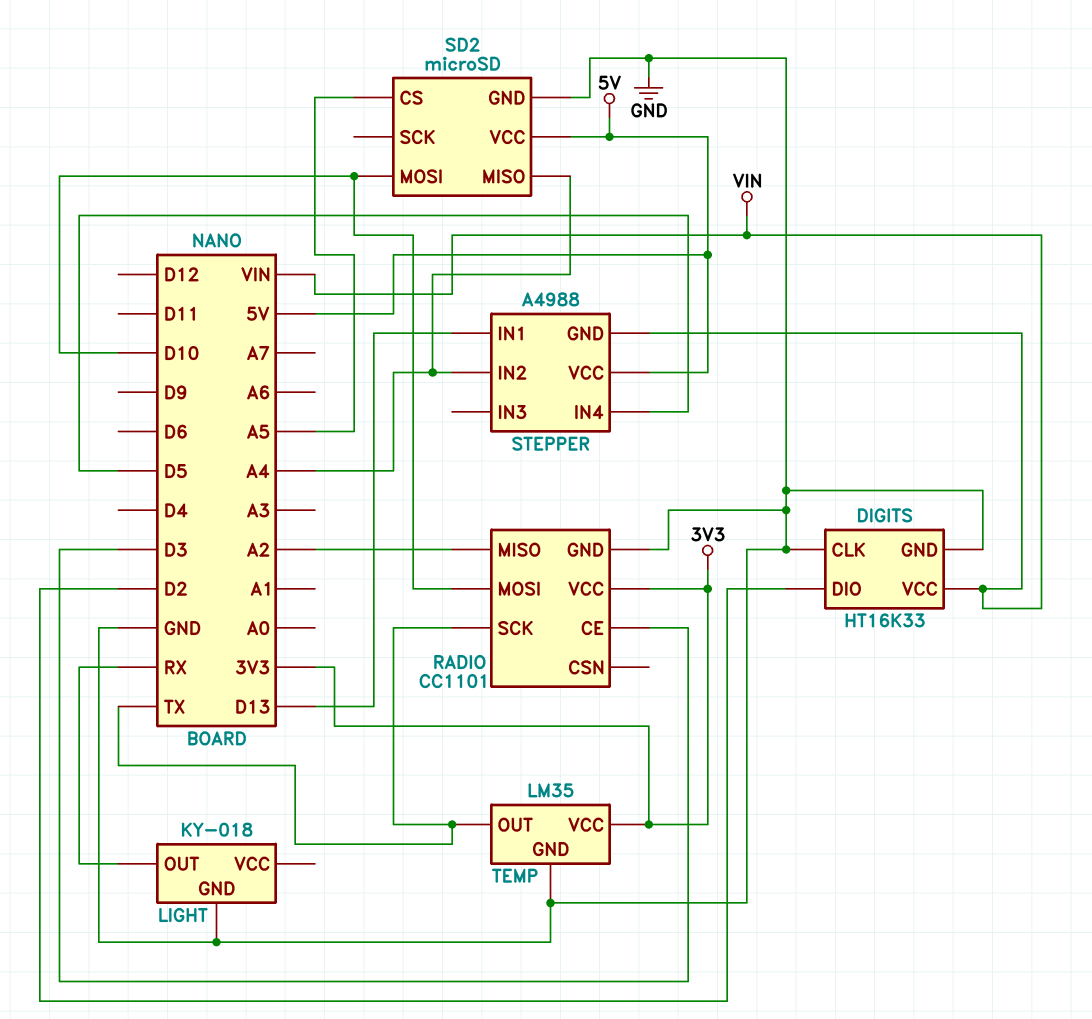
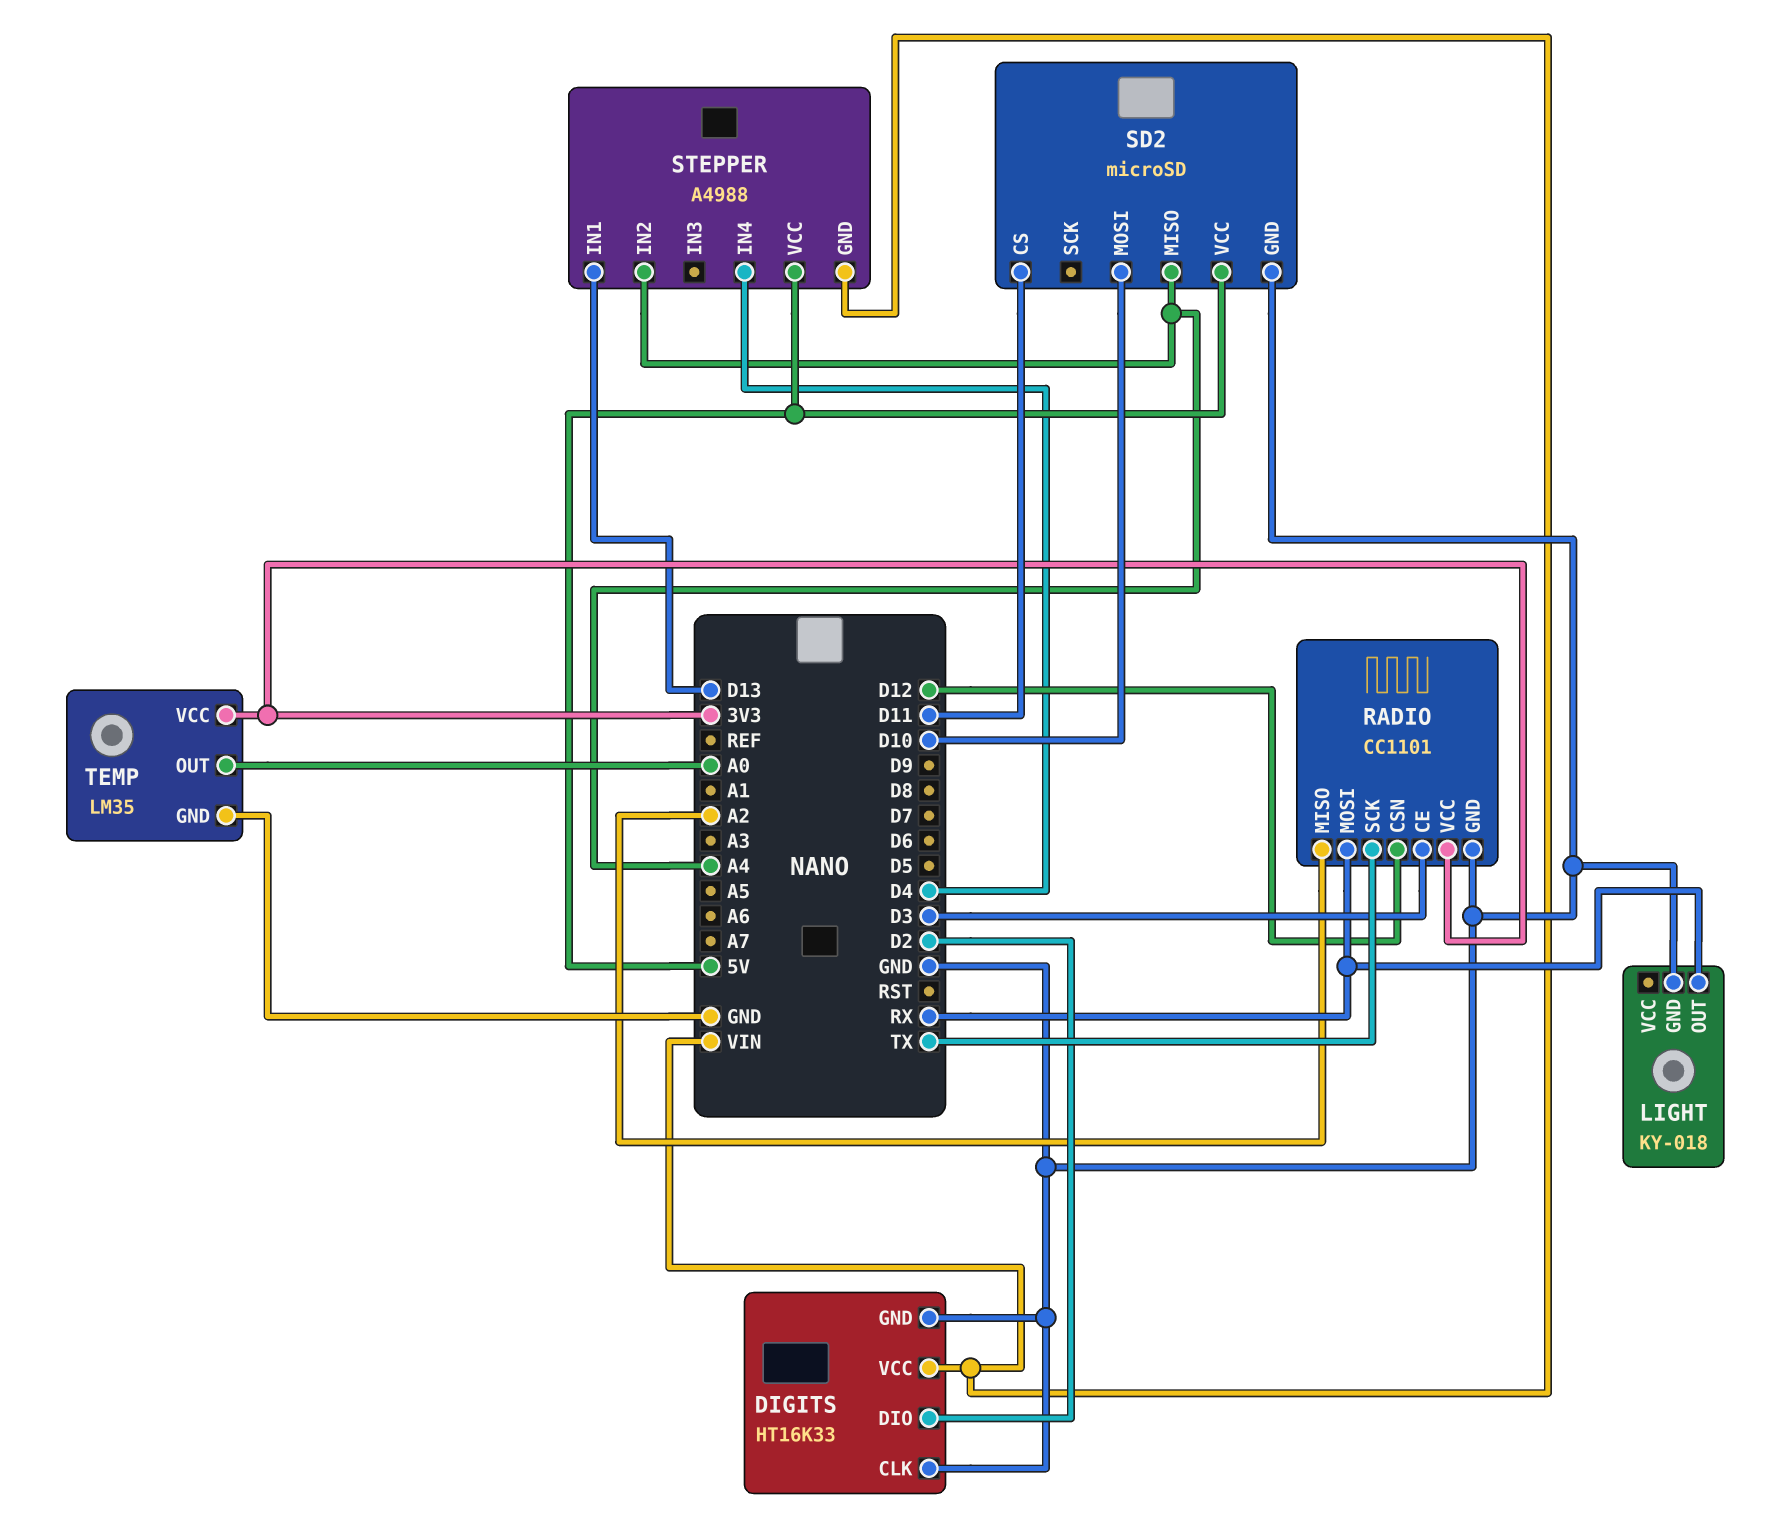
RADIO pin CSN: none -> D12
RADIO pin MOSI: D10 -> RX
SD2 pin CS: A5 -> D11
STEPPER pin IN4: D5 -> D4
TEMP pin OUT: TX -> A0

